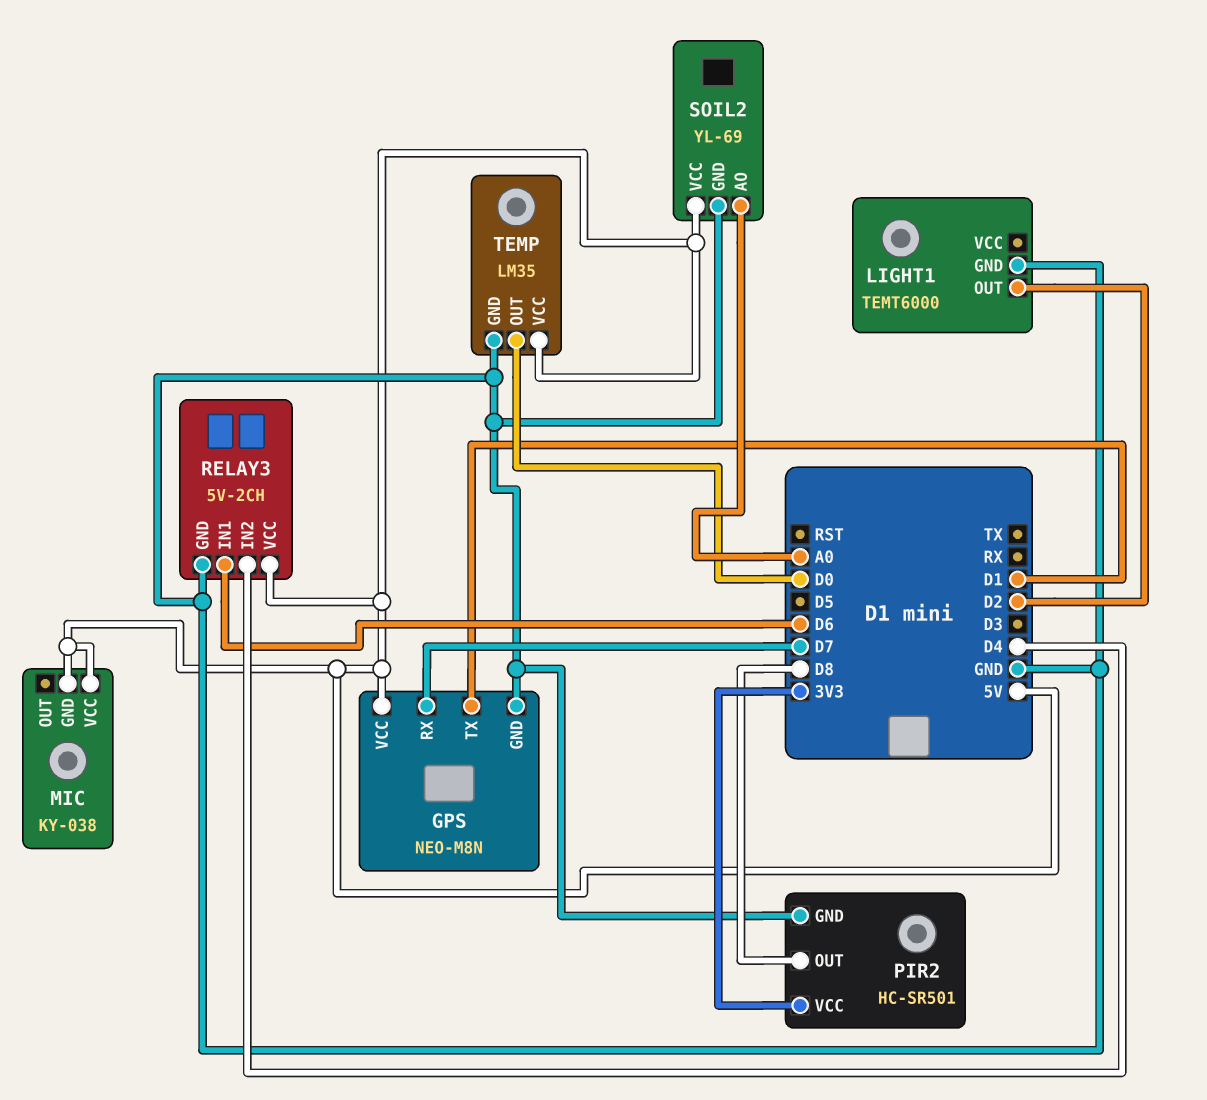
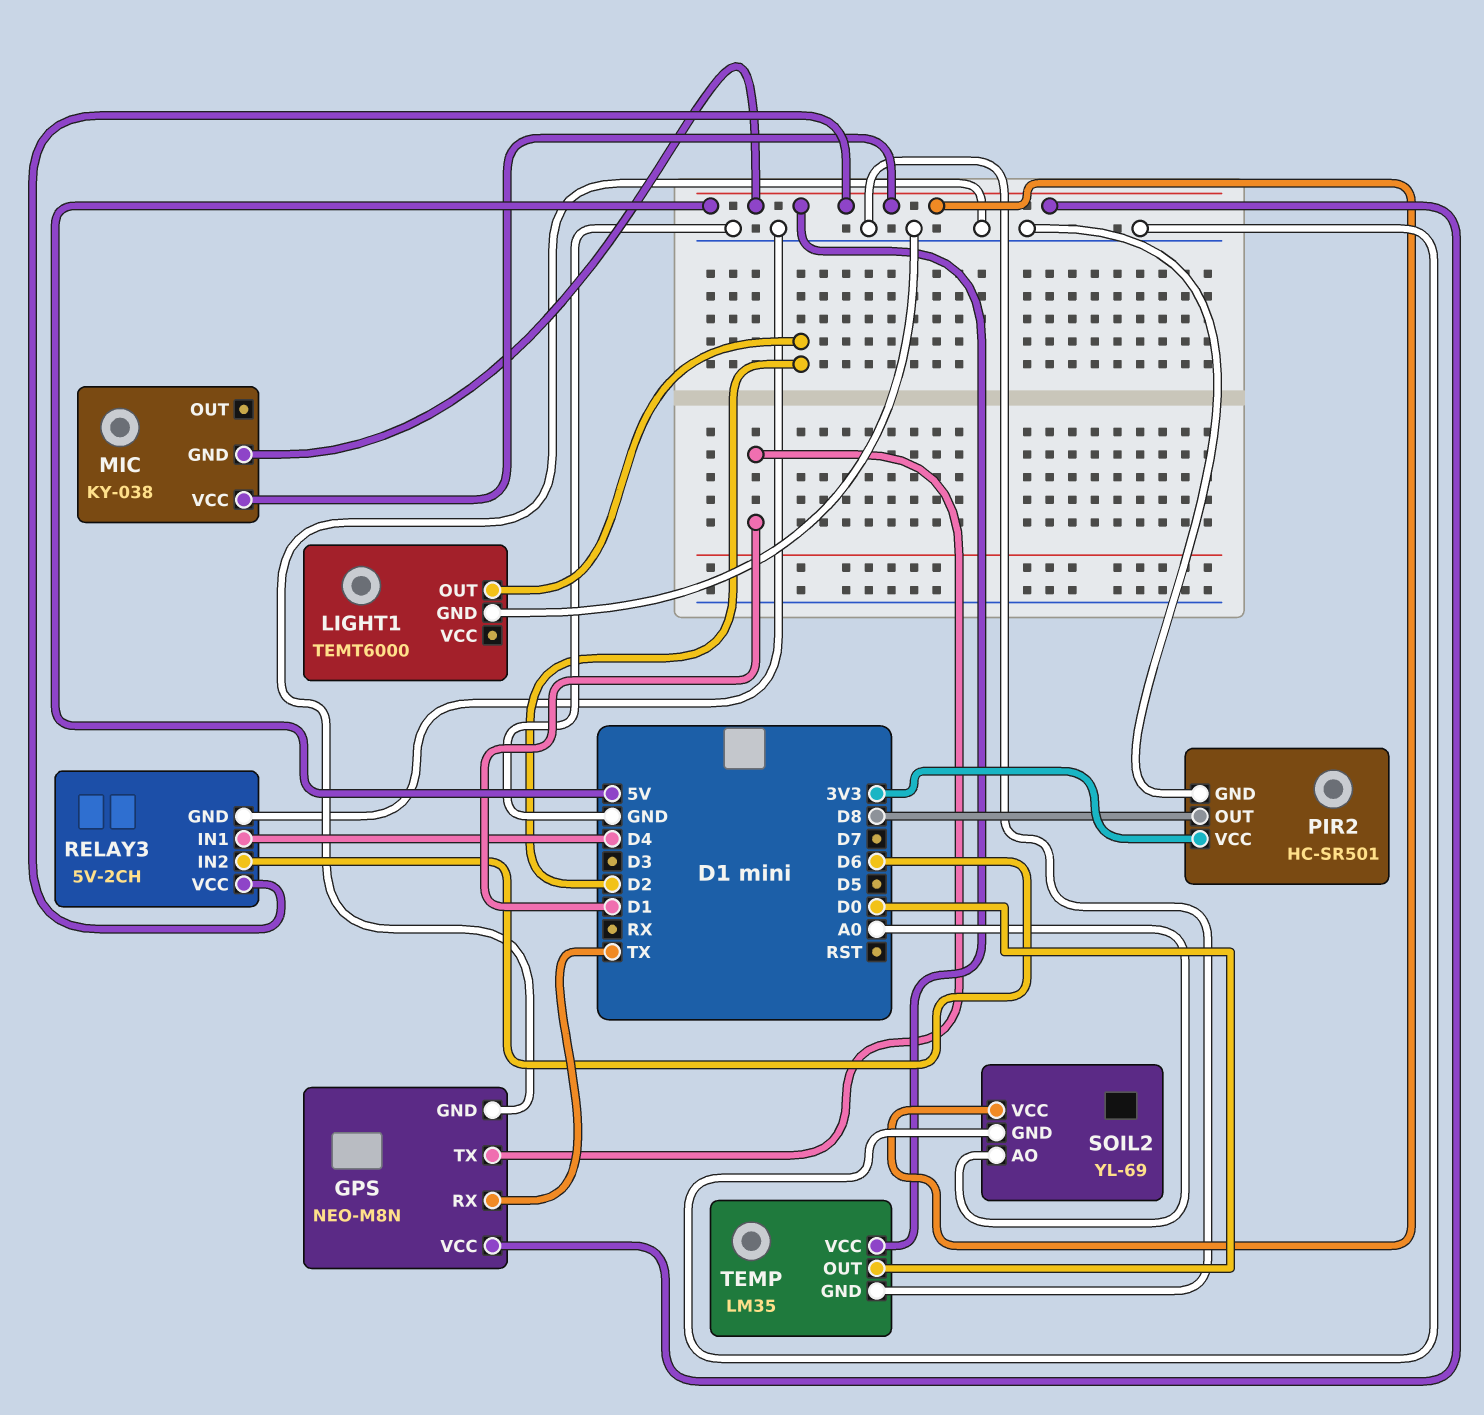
GPS pin RX: D7 -> TX
RELAY3 pin IN1: D6 -> D4
RELAY3 pin IN2: D4 -> D6

